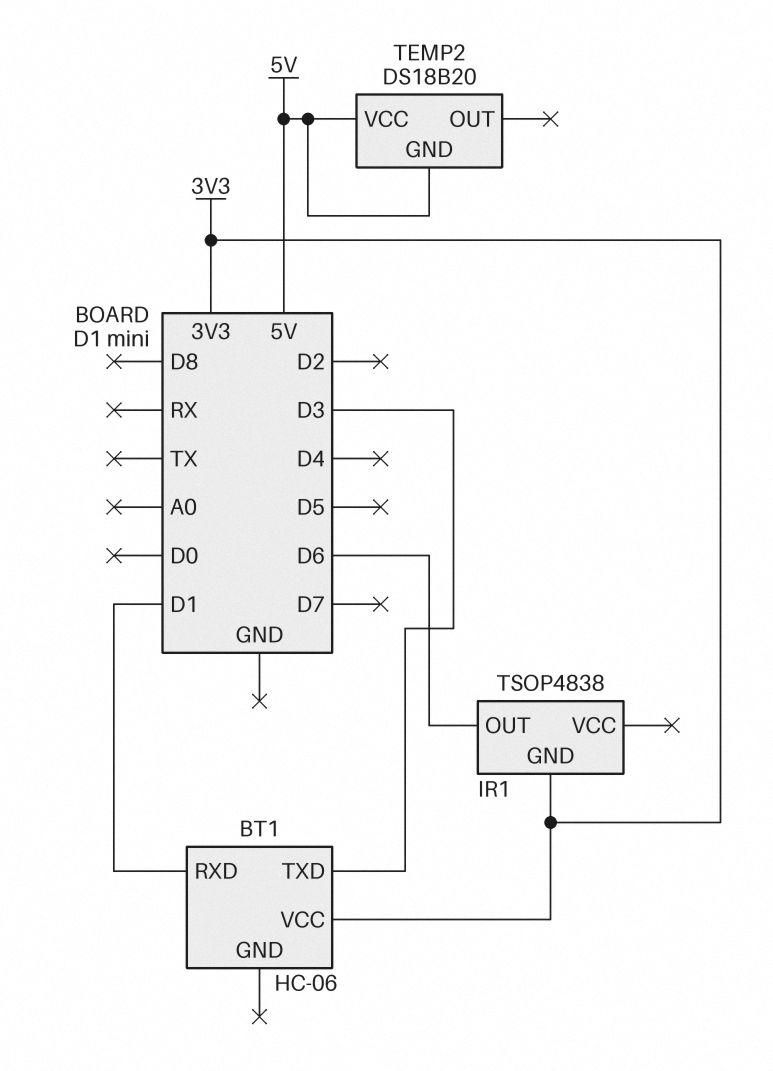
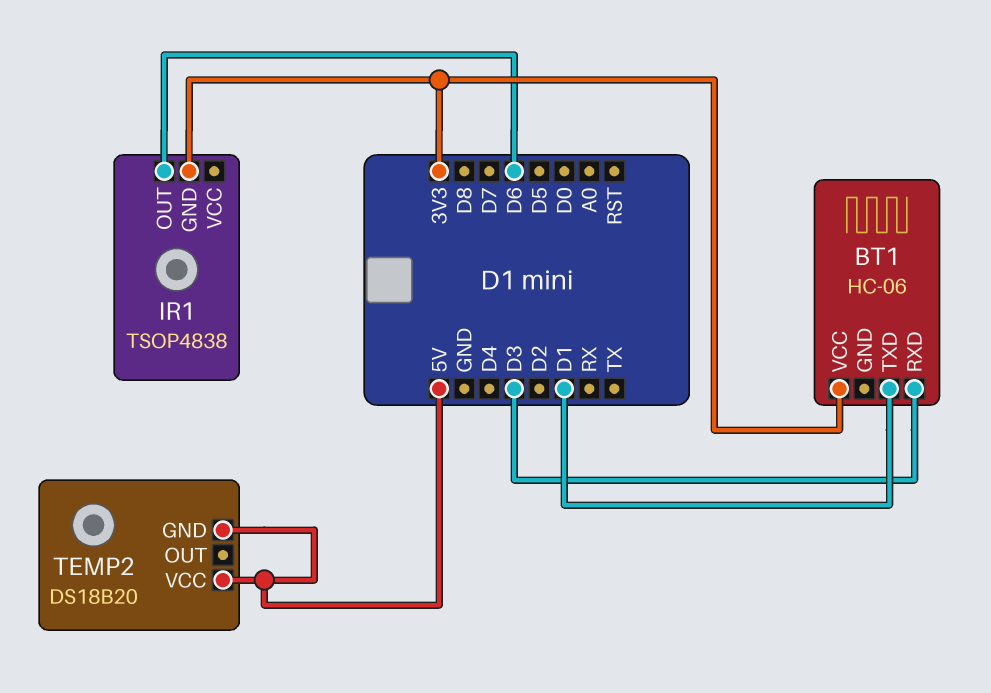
BT1 pin RXD: D1 -> D3
BT1 pin TXD: D3 -> D1

